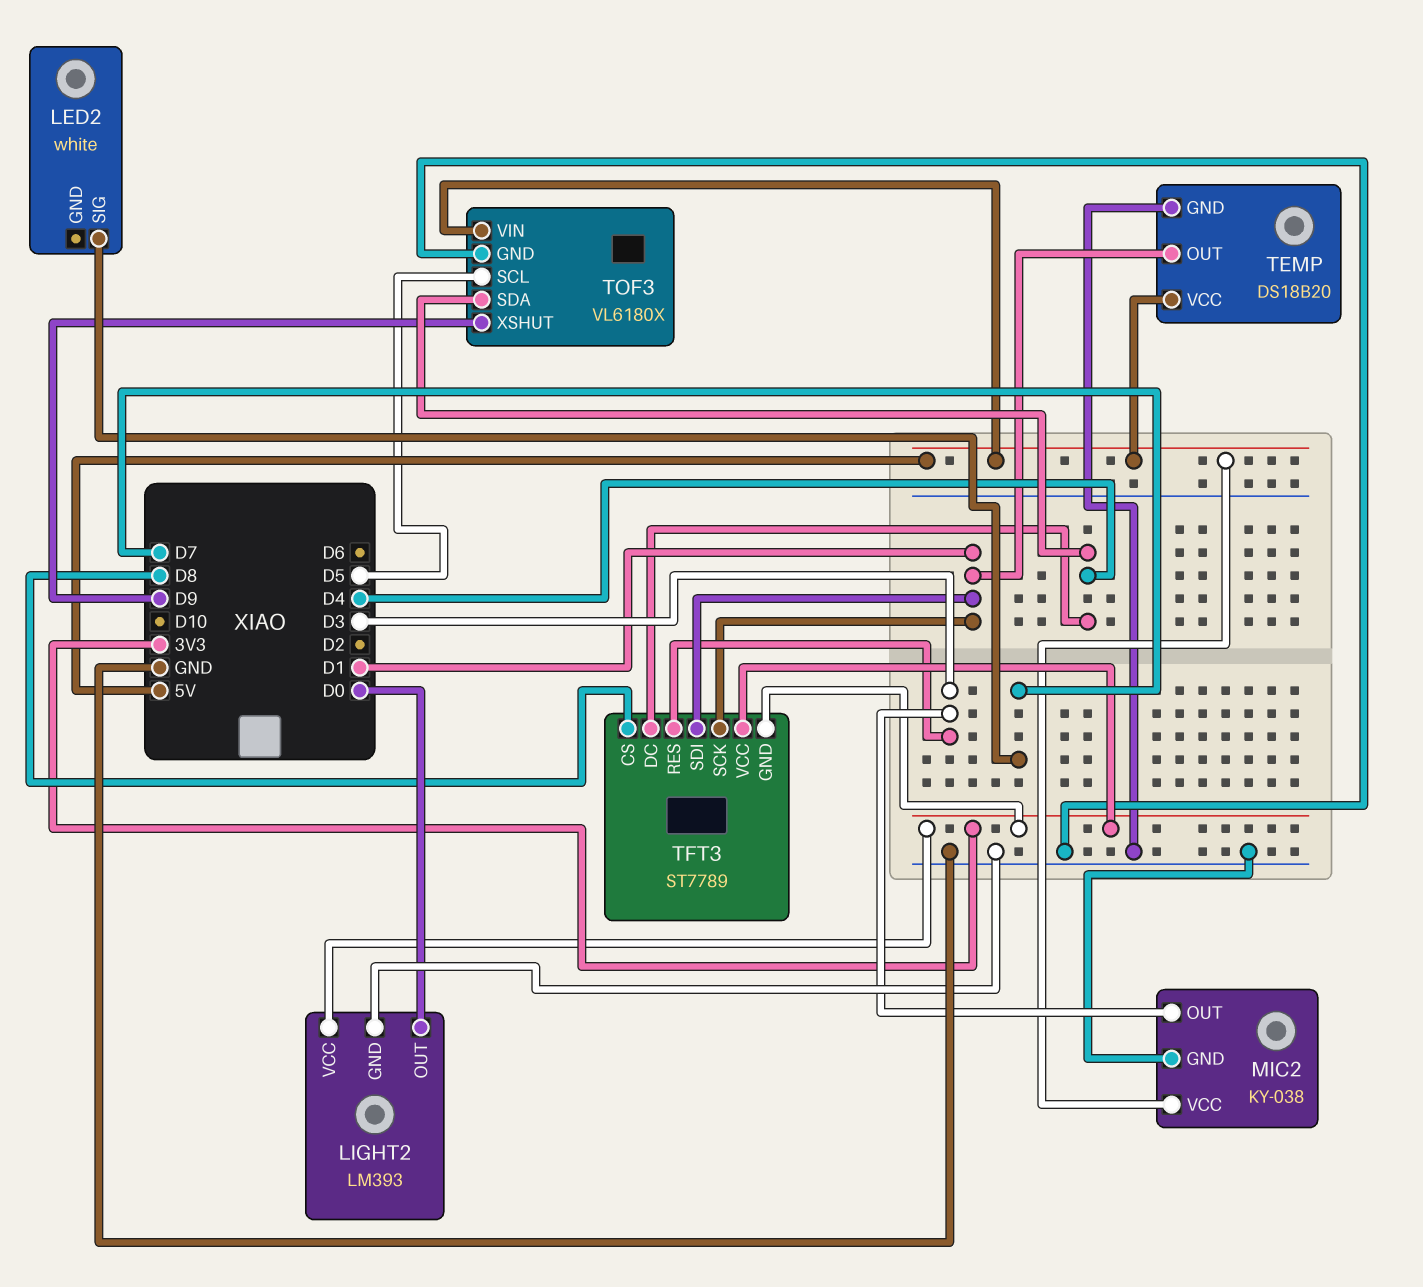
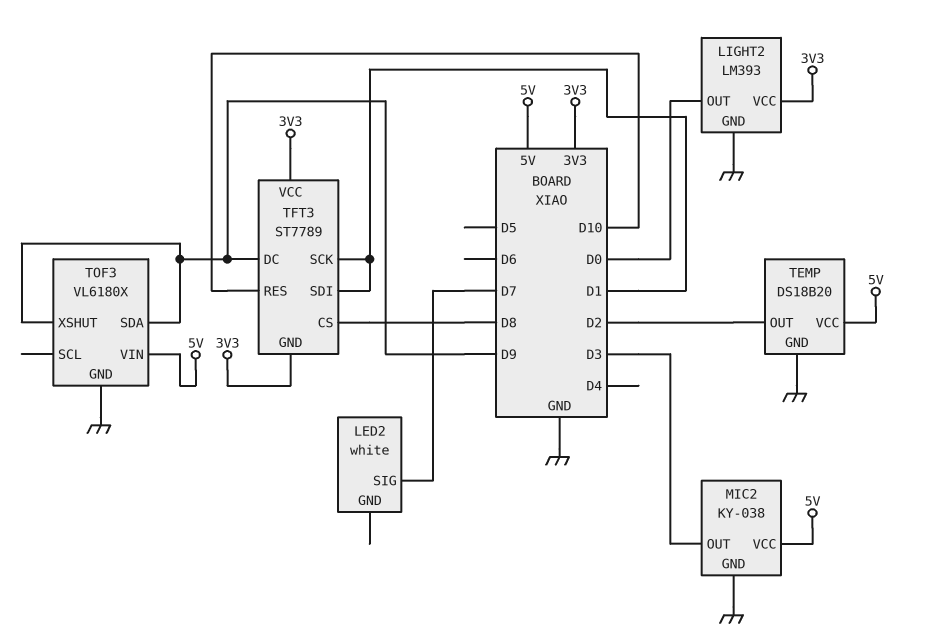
TEMP pin OUT: D1 -> D2
TFT3 pin DC: D4 -> D9
TFT3 pin RES: D3 -> D10
TOF3 pin SCL: D5 -> none
TOF3 pin SDA: D4 -> D9

